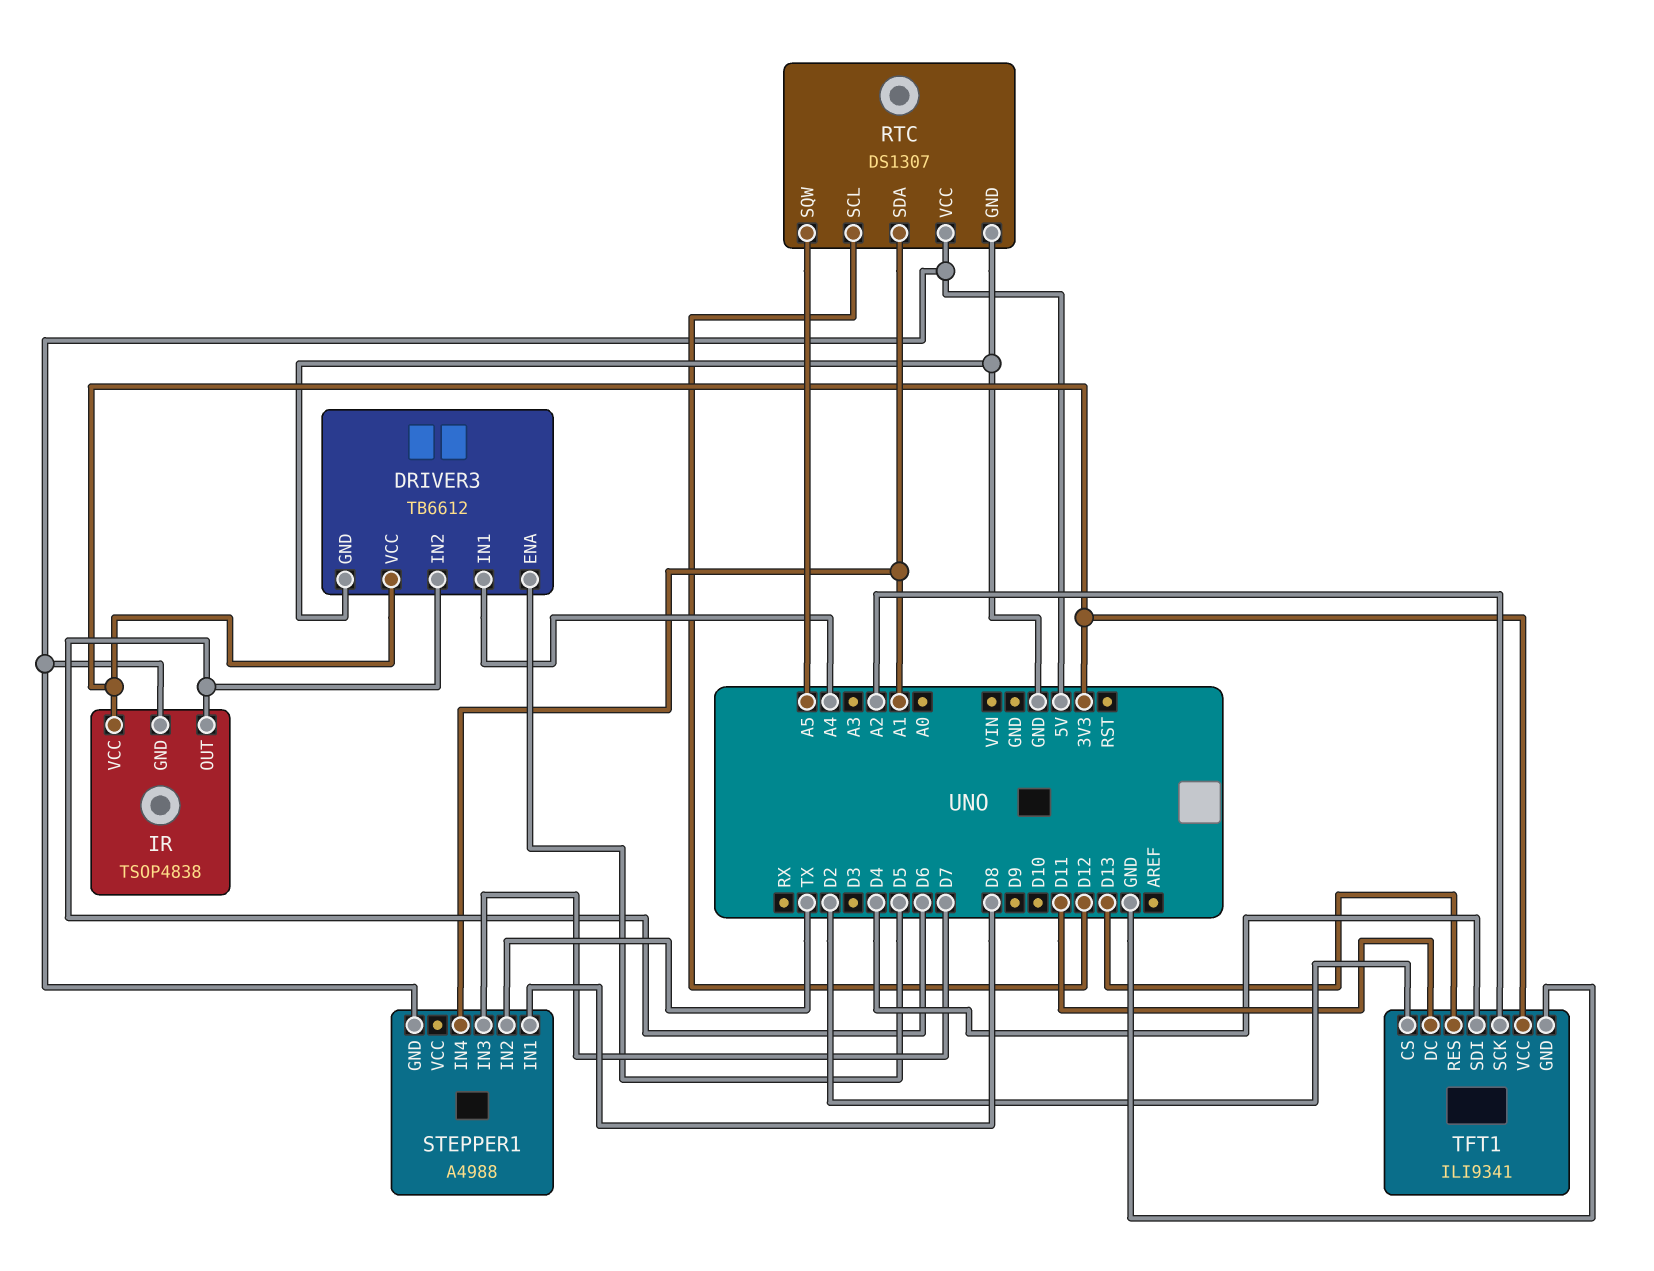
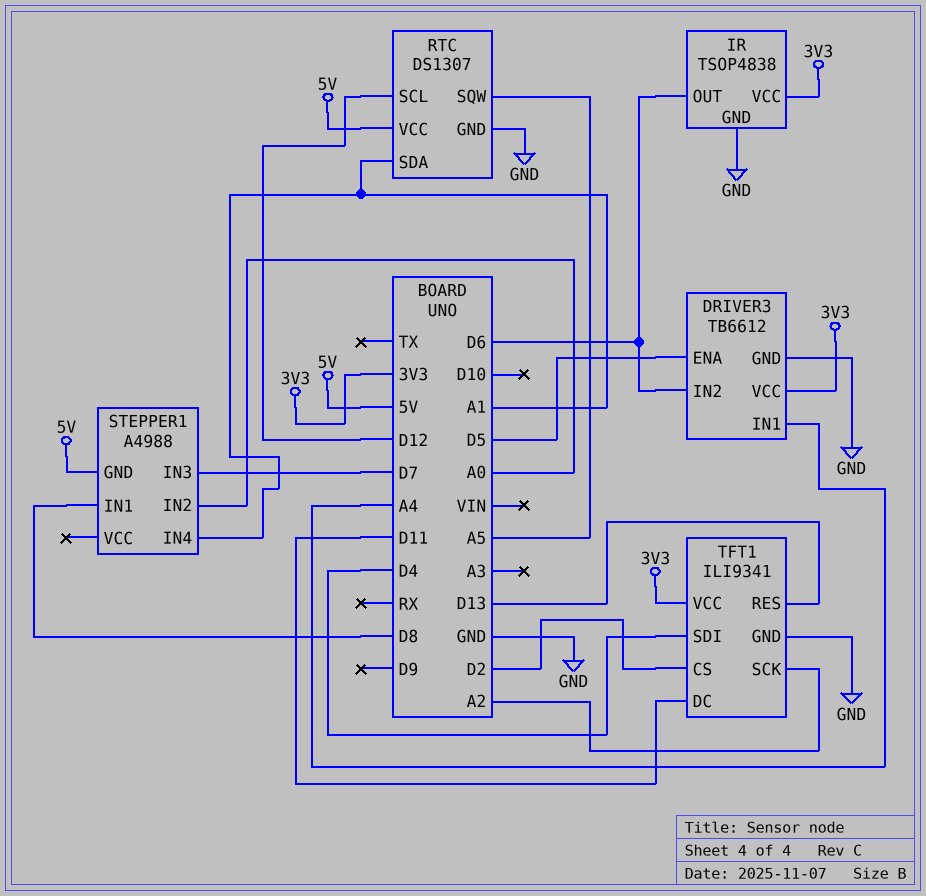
IR pin GND: 5V -> GND
STEPPER1 pin IN2: TX -> A0

